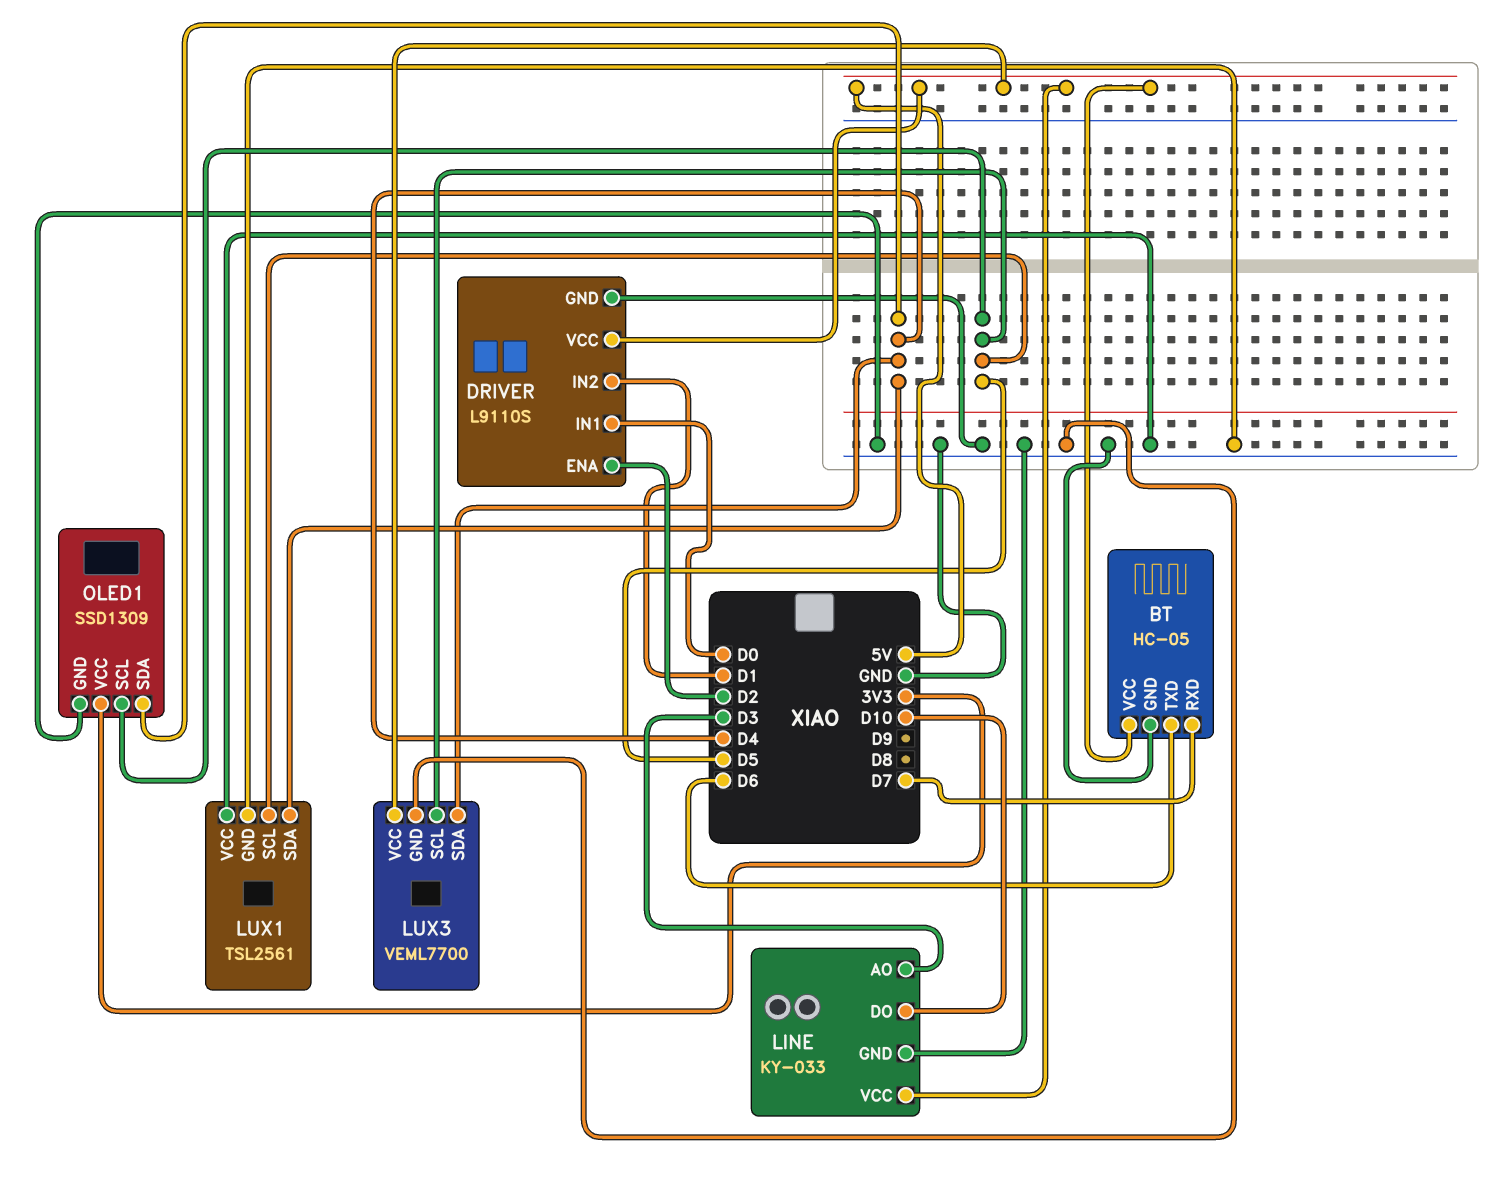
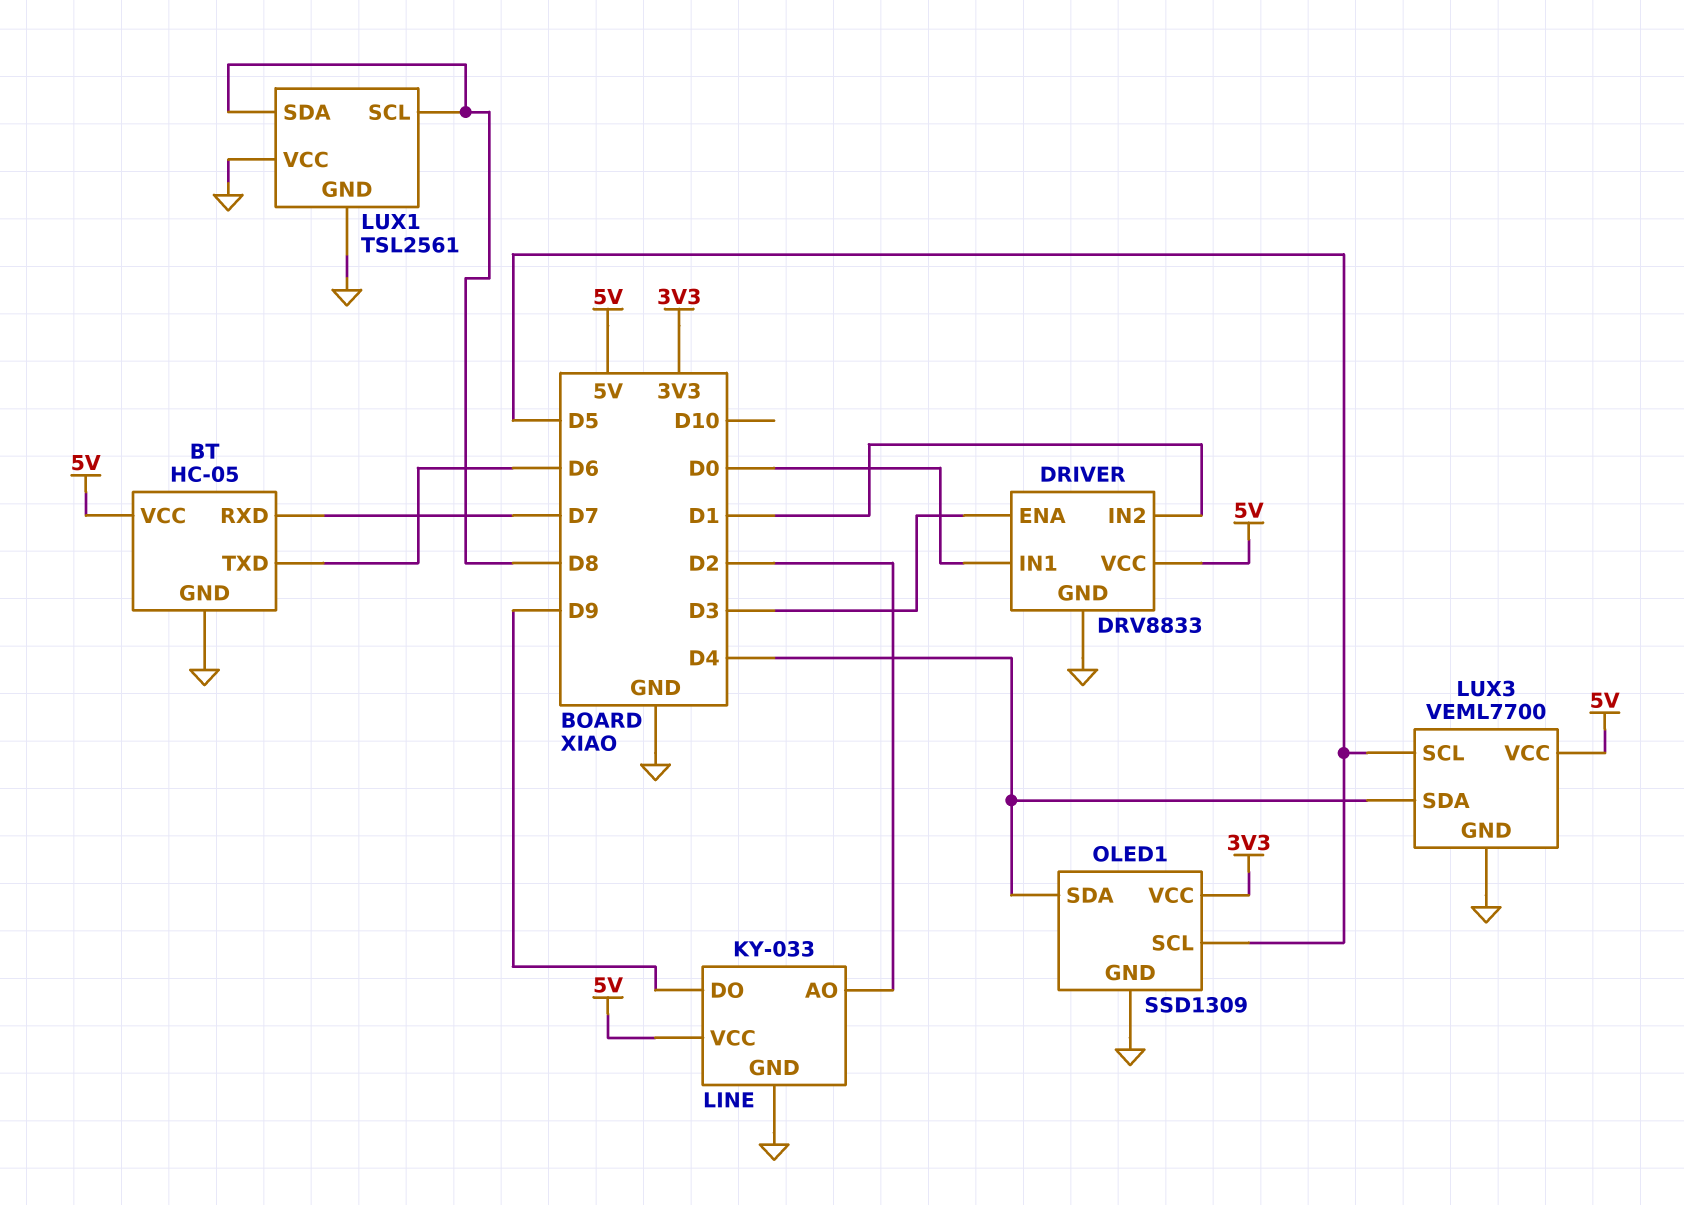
DRIVER: L9110S -> DRV8833
DRIVER pin ENA: D2 -> D3
LINE pin AO: D3 -> D2
LINE pin DO: D10 -> D9
LUX1 pin SCL: D5 -> D8
LUX1 pin SDA: D4 -> D8

